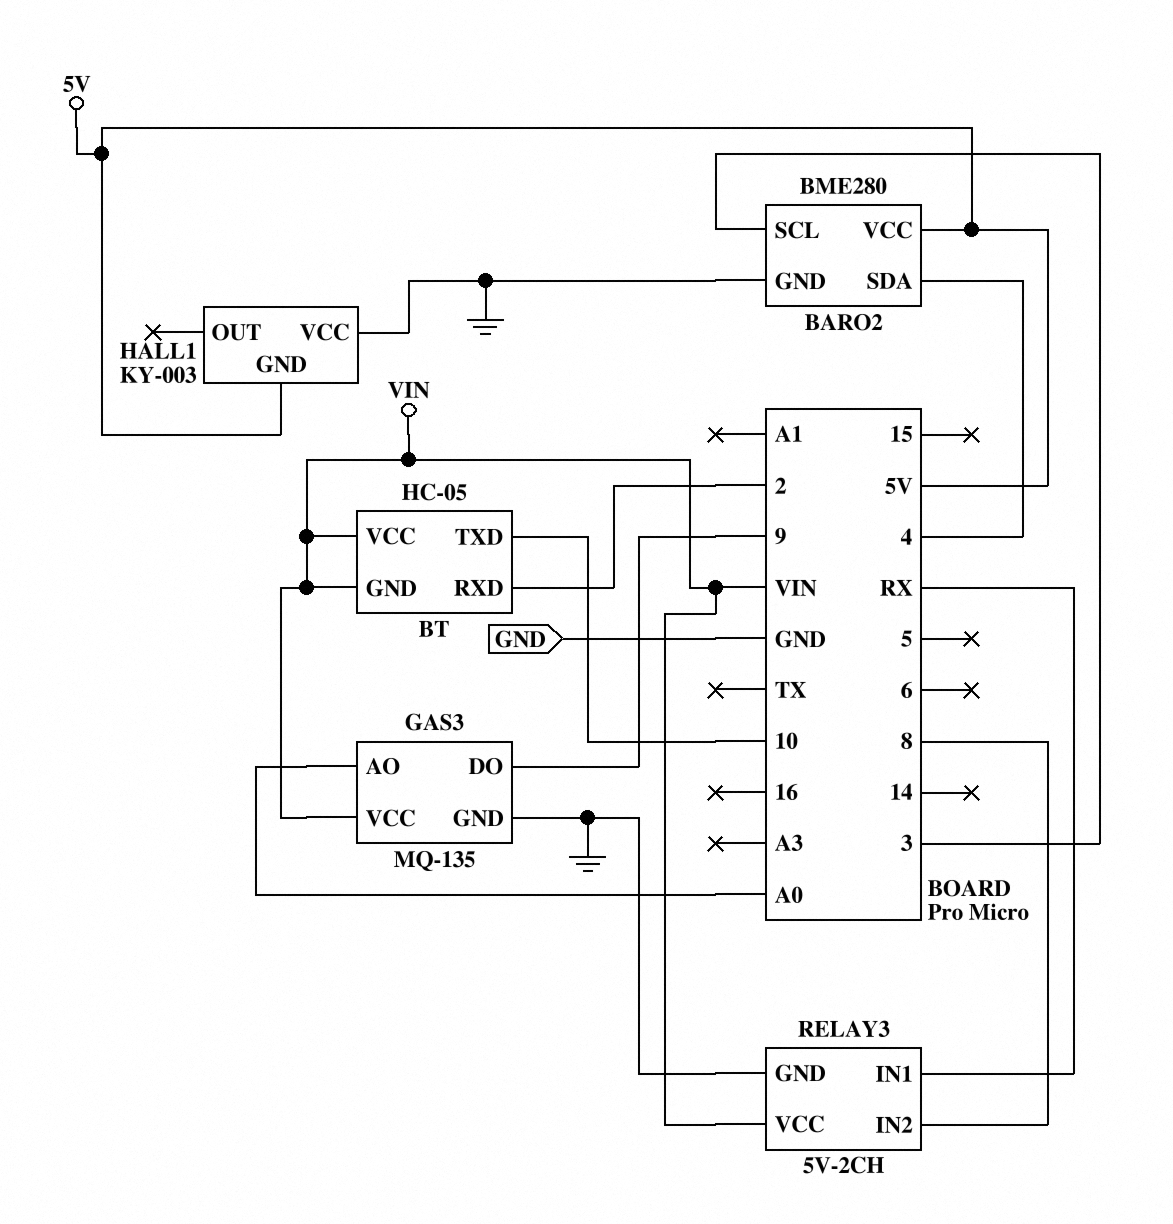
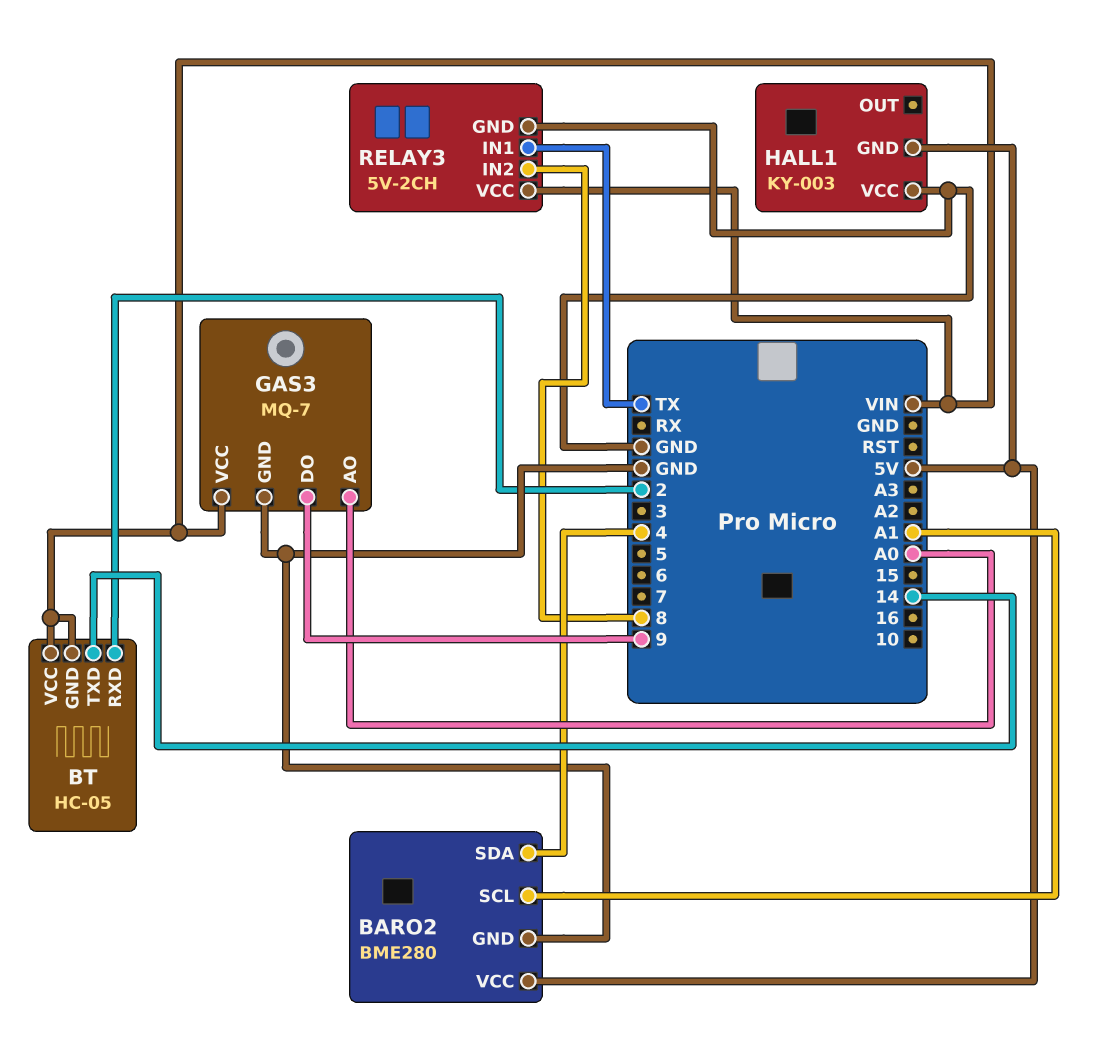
BARO2 pin SCL: 3 -> A1
BT pin TXD: 10 -> 14
GAS3: MQ-135 -> MQ-7
RELAY3 pin IN1: RX -> TX

